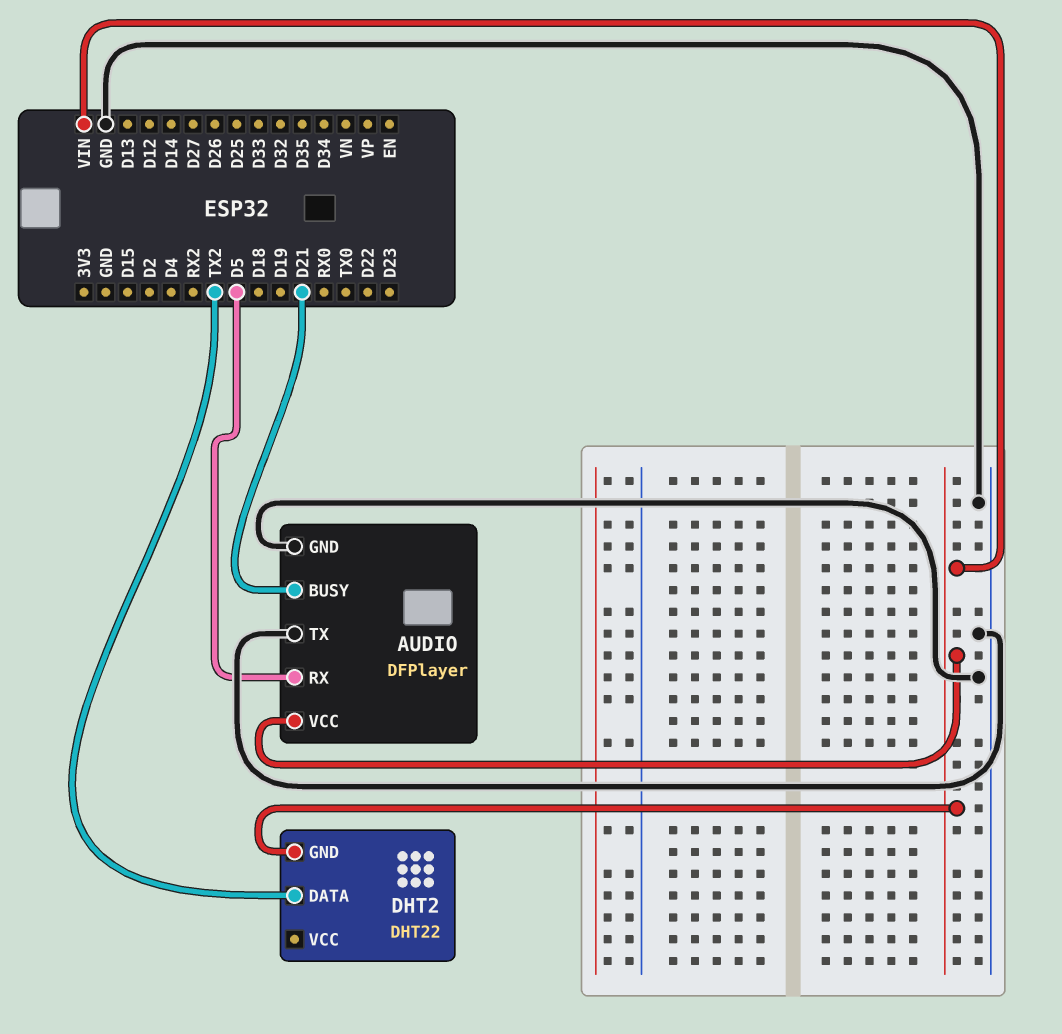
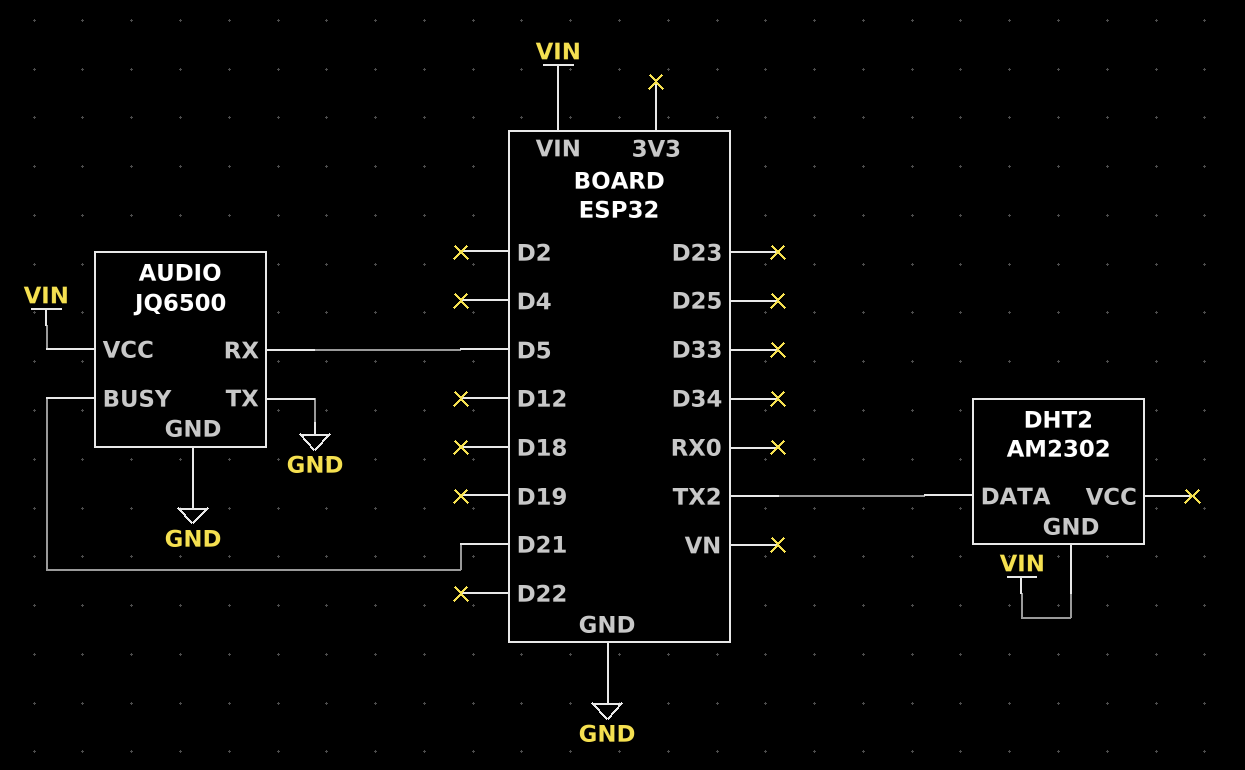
AUDIO: DFPlayer -> JQ6500
DHT2: DHT22 -> AM2302

